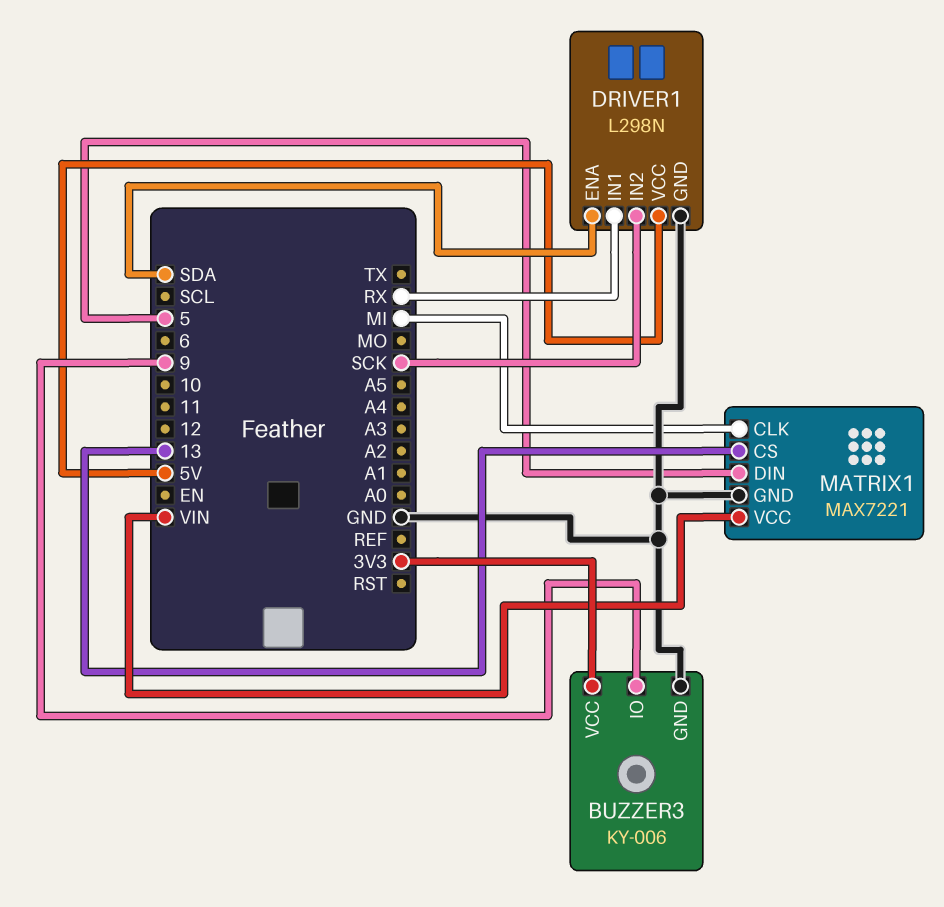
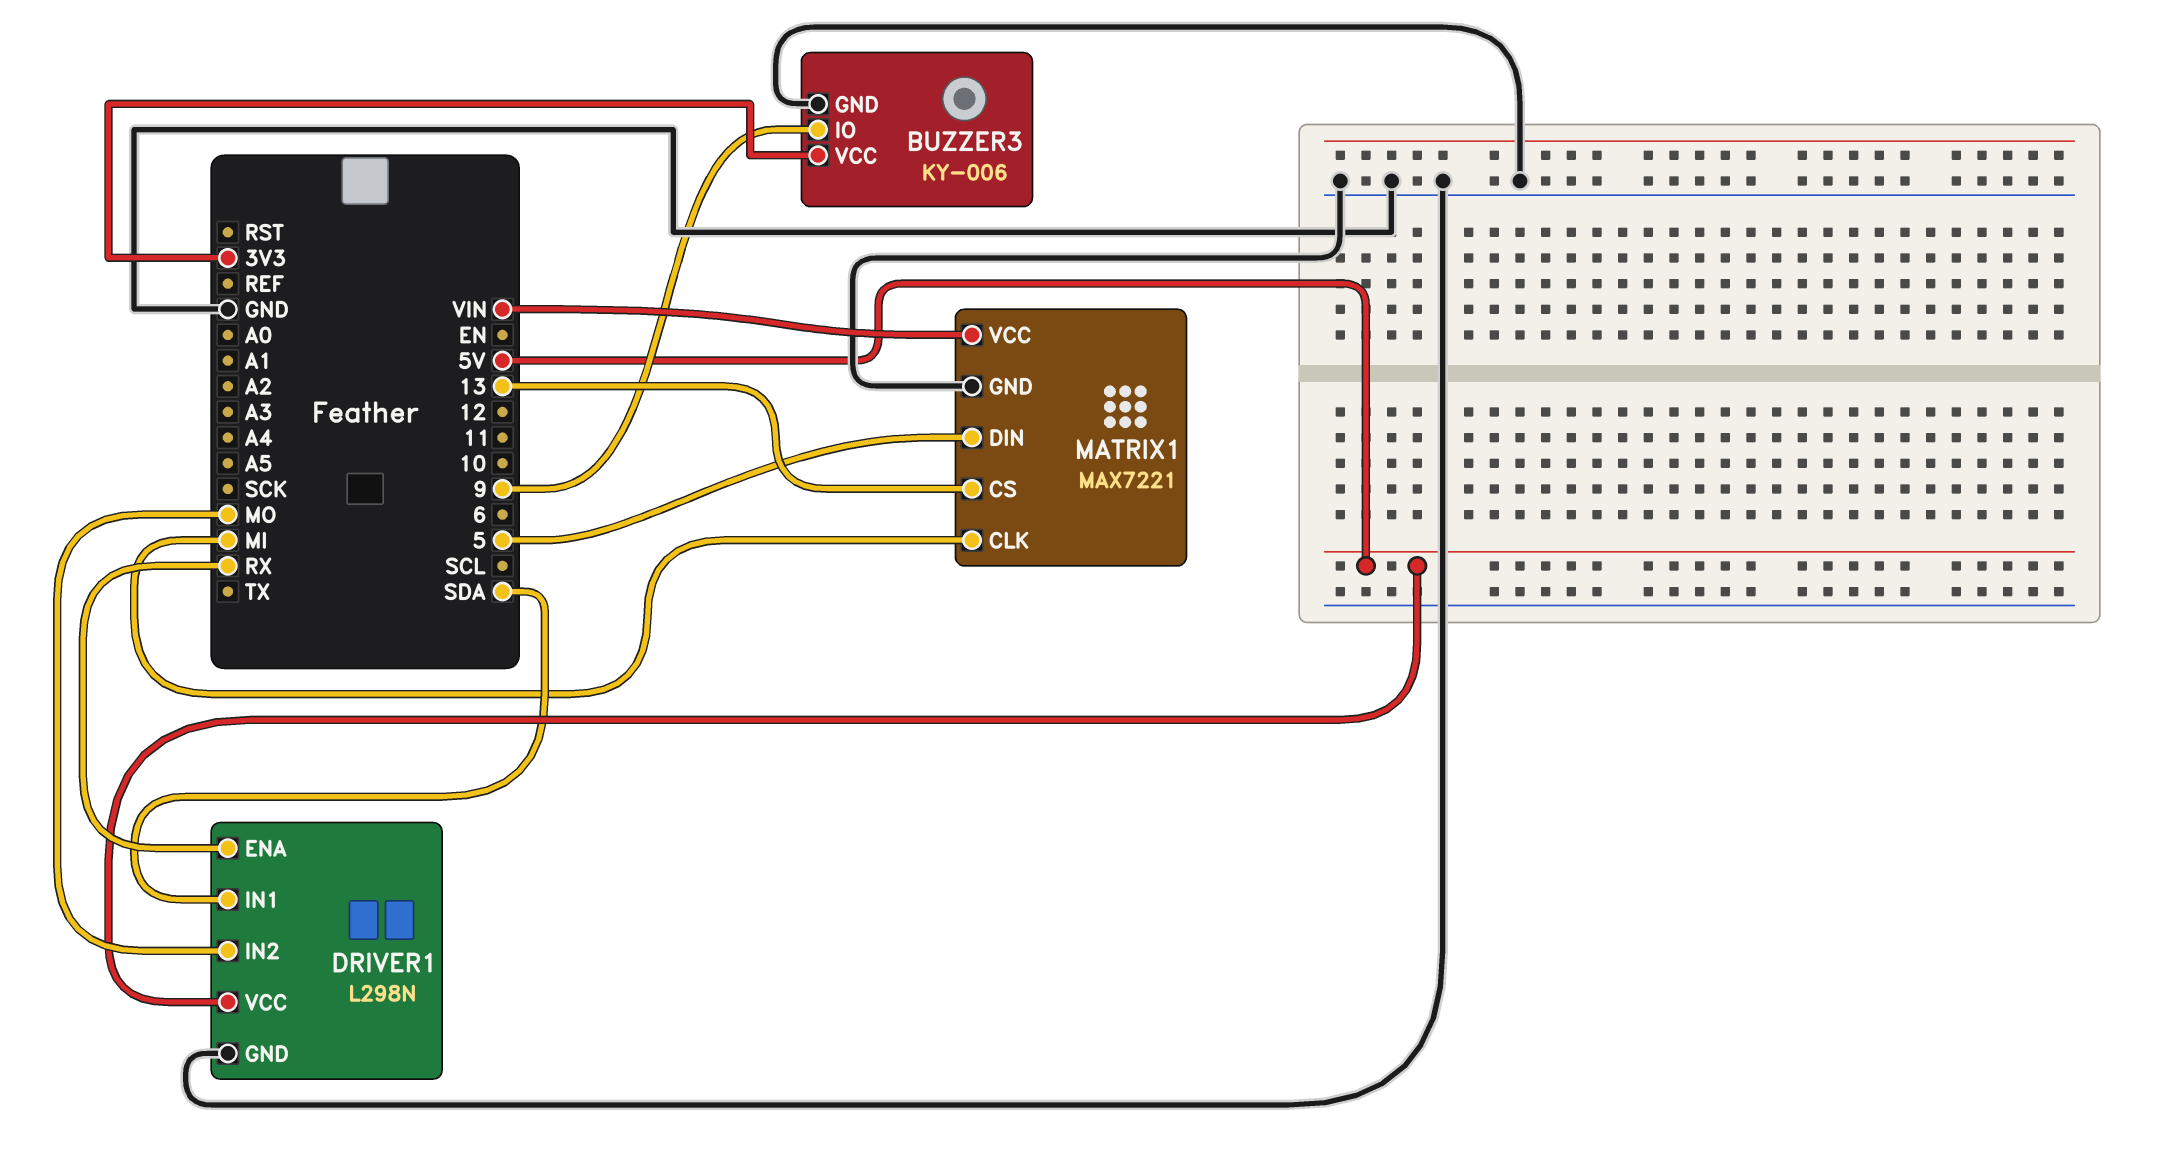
DRIVER1 pin ENA: SDA -> RX
DRIVER1 pin IN1: RX -> SDA
DRIVER1 pin IN2: SCK -> MO

